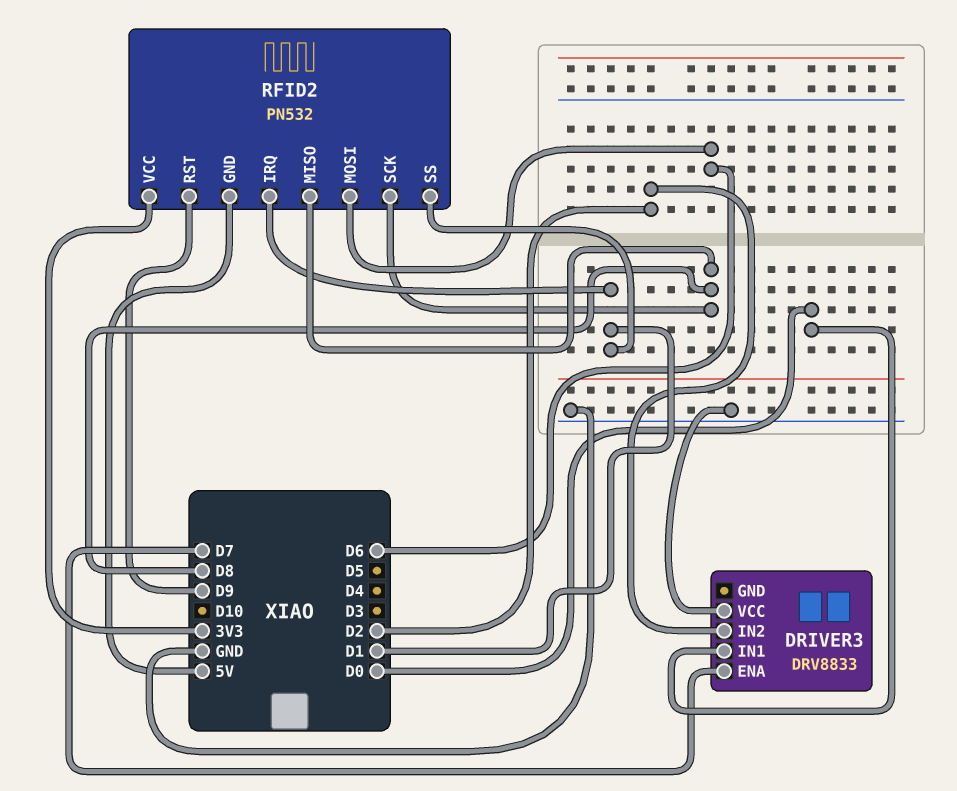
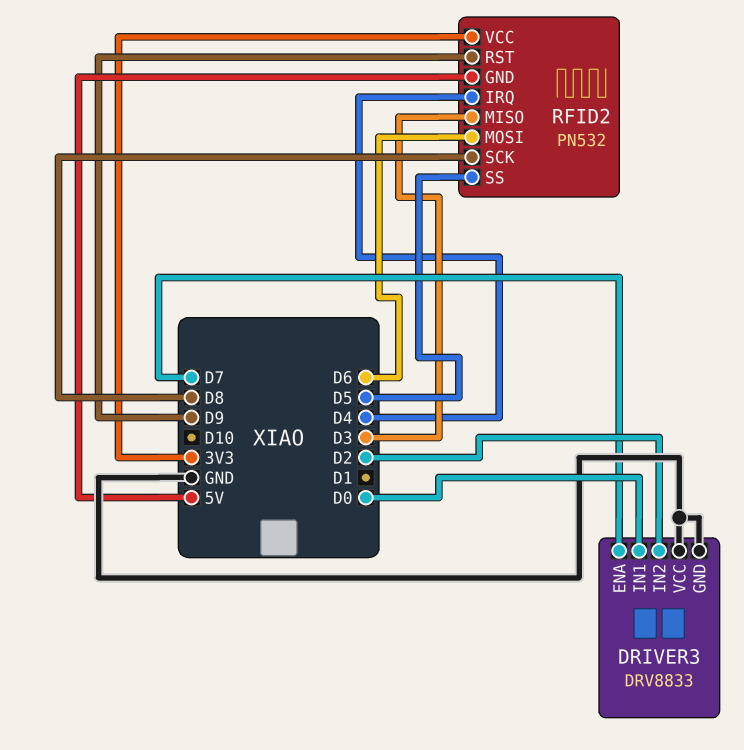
DRIVER3 pin GND: none -> GND
RFID2 pin IRQ: D1 -> D4
RFID2 pin MISO: D8 -> D3
RFID2 pin SS: D1 -> D5

